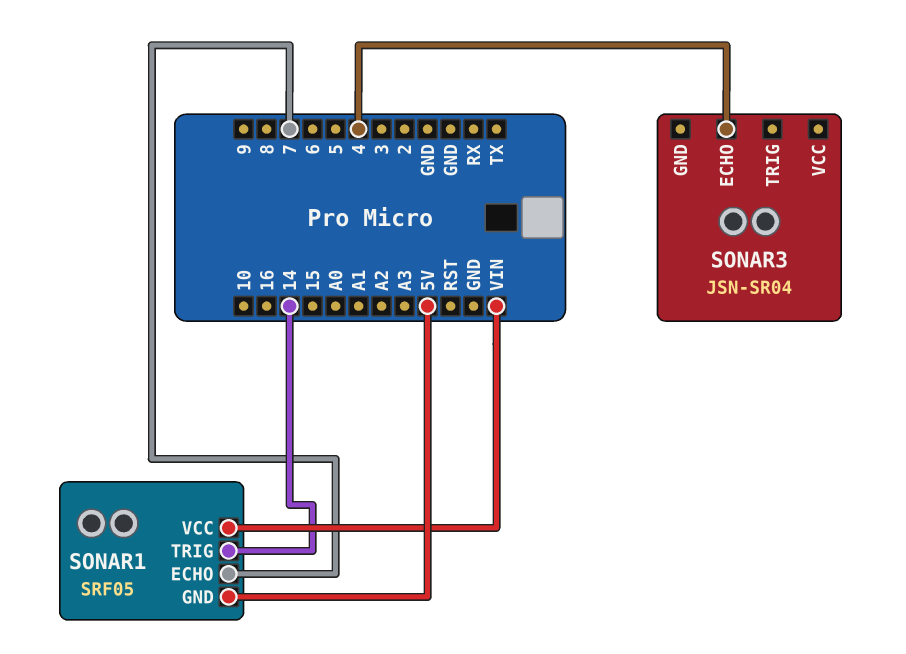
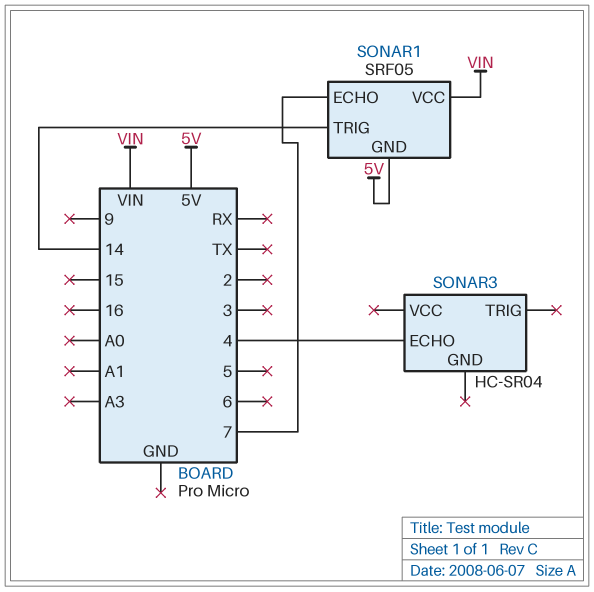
SONAR3: JSN-SR04 -> HC-SR04

